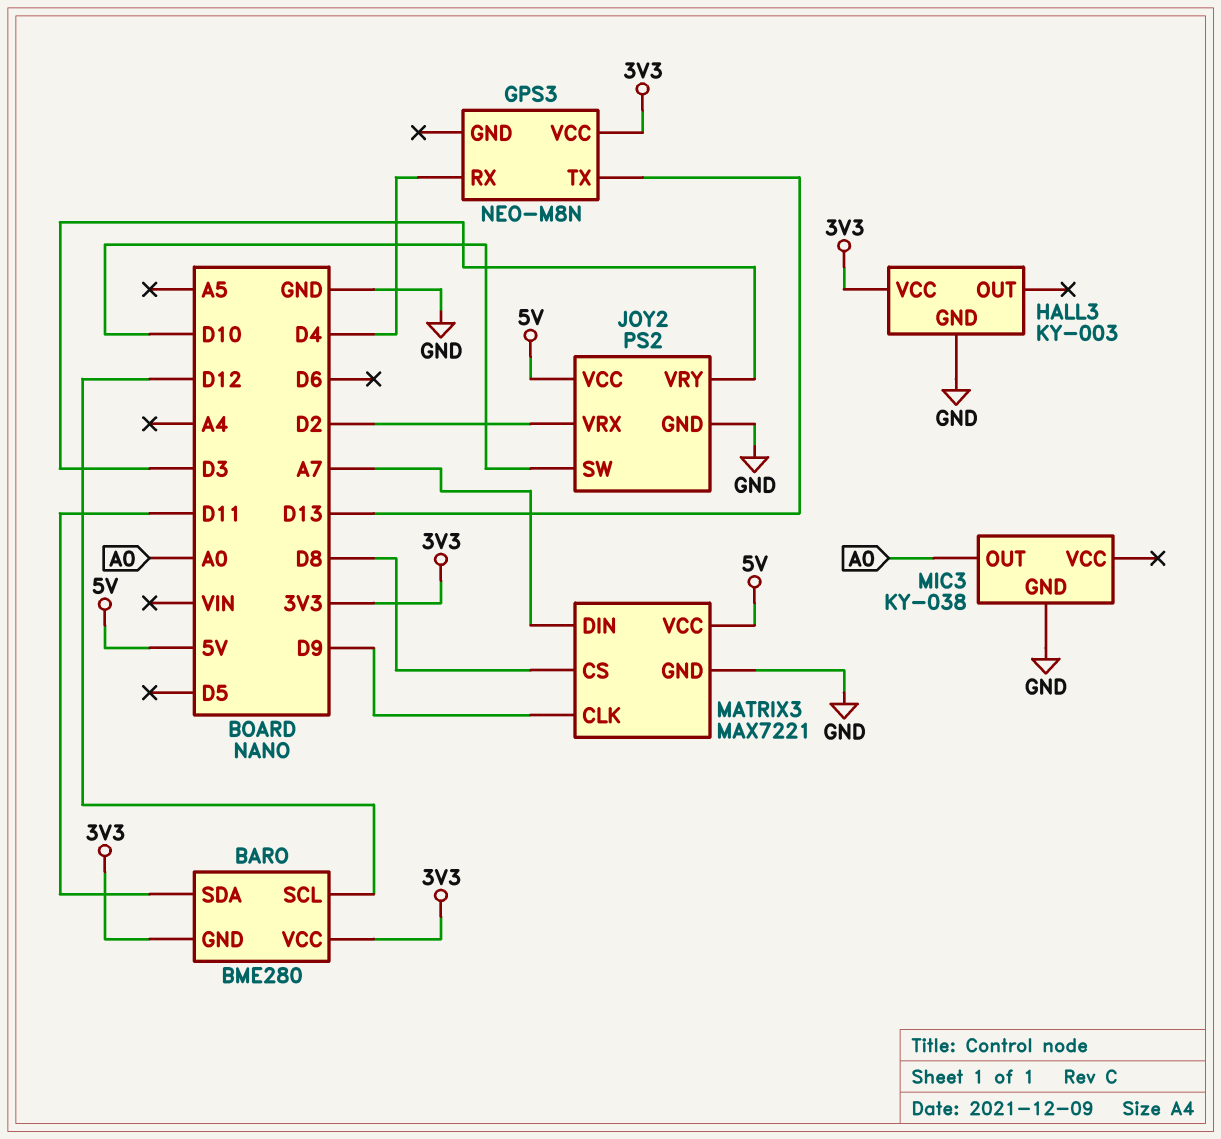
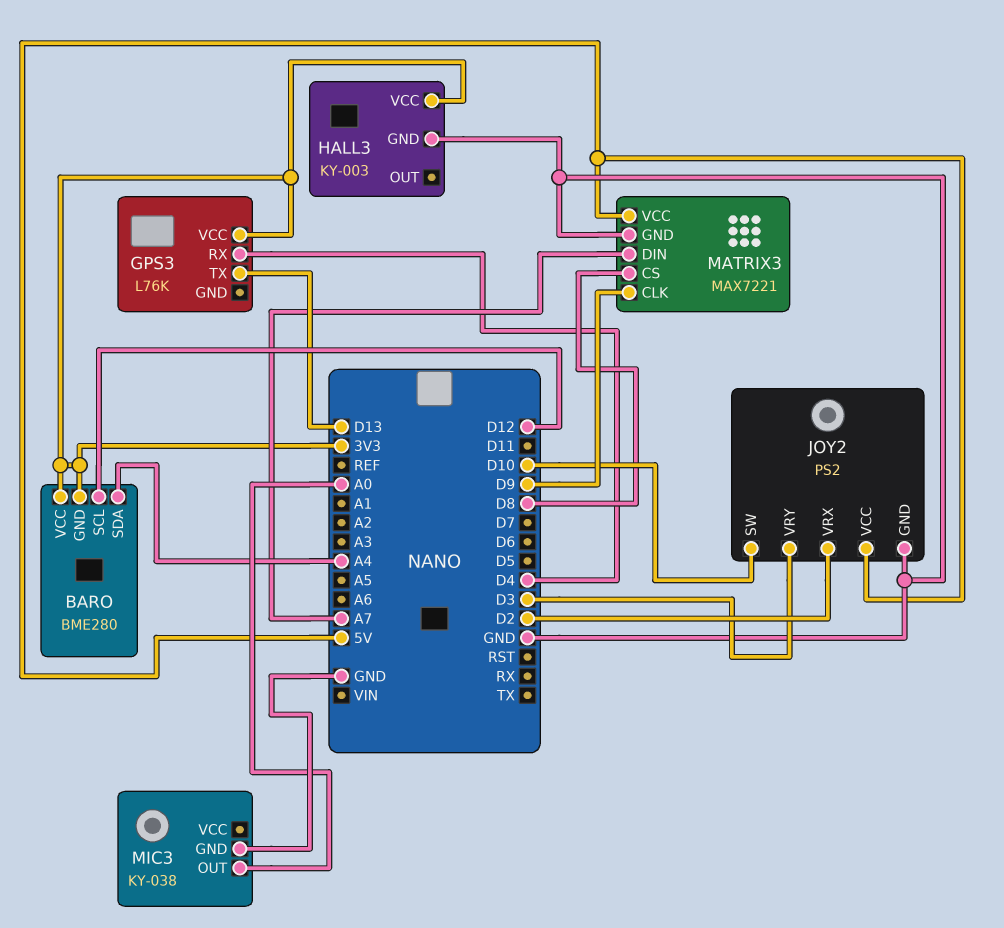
BARO pin SDA: D11 -> A4
GPS3: NEO-M8N -> L76K

